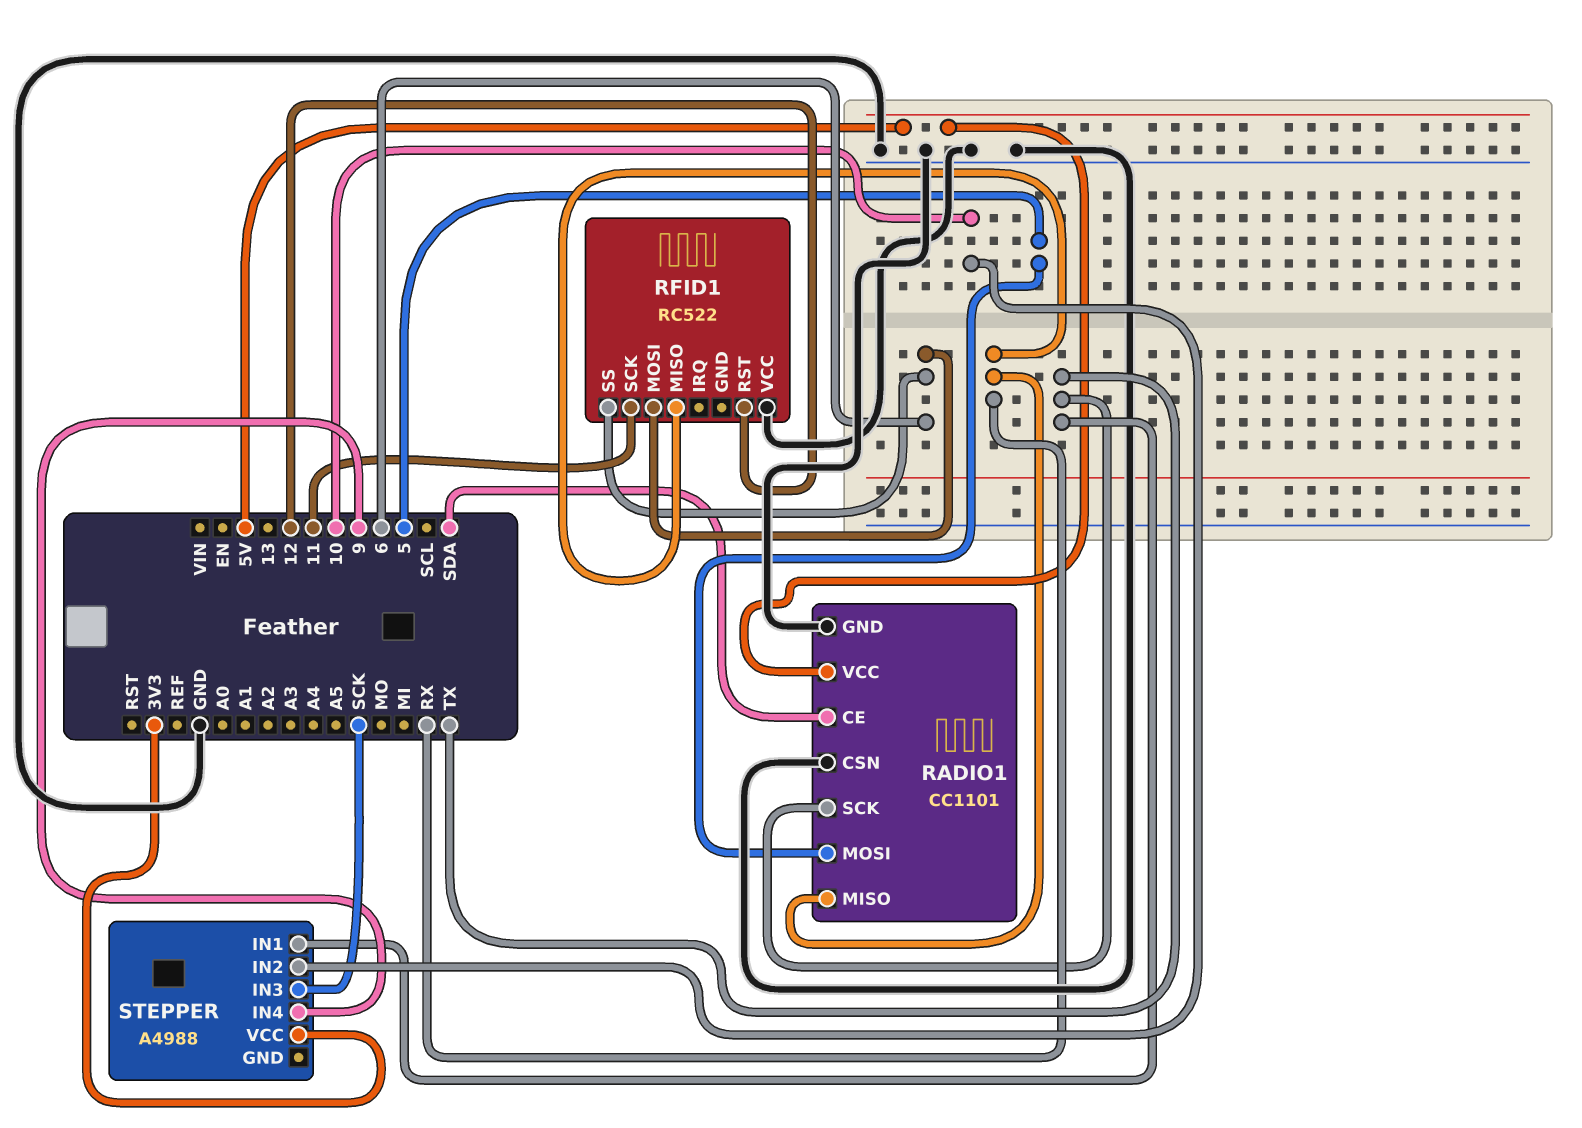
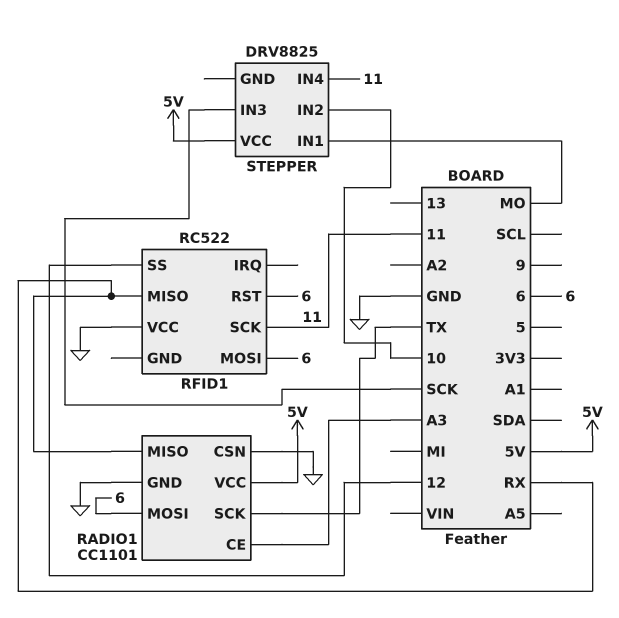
RADIO1 pin CE: SDA -> A3
RADIO1 pin MOSI: 5 -> 6
RFID1 pin RST: 12 -> 6
RFID1 pin SS: 6 -> 12
STEPPER: A4988 -> DRV8825
STEPPER pin IN1: TX -> MO
STEPPER pin IN4: 9 -> 11
STEPPER pin VCC: 3V3 -> 5V

